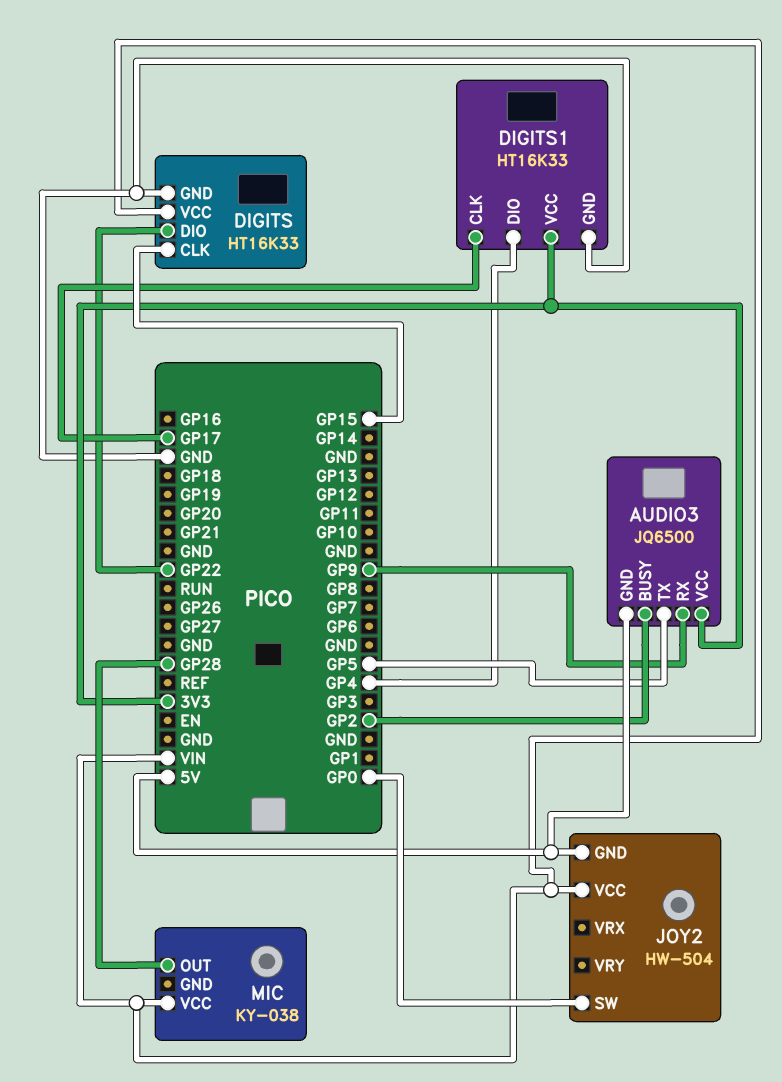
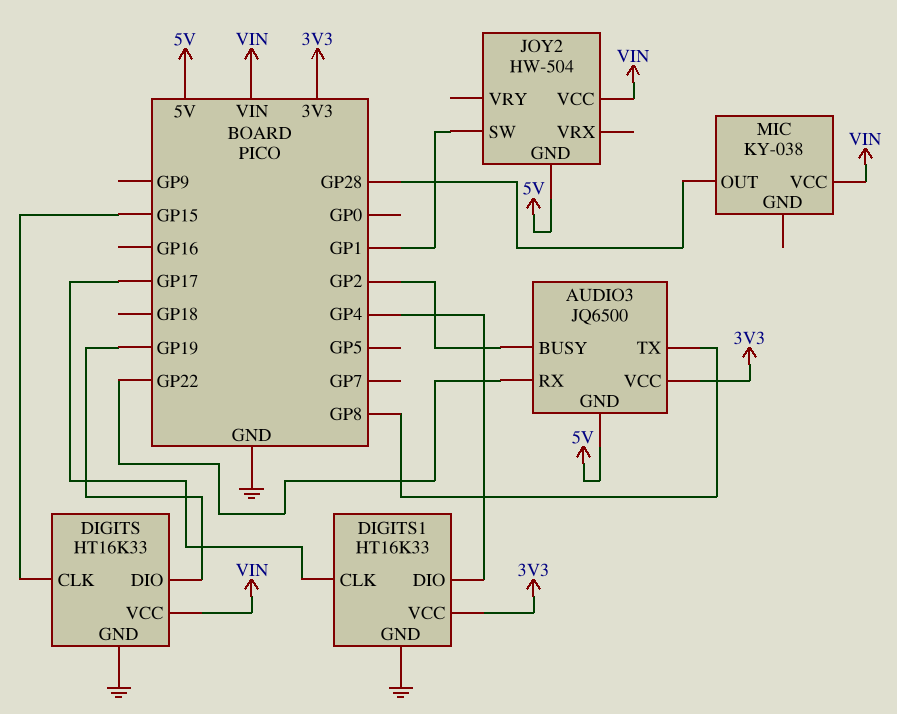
AUDIO3 pin RX: GP9 -> GP22
AUDIO3 pin TX: GP5 -> GP8
DIGITS pin DIO: GP22 -> GP19
JOY2 pin SW: GP0 -> GP1

